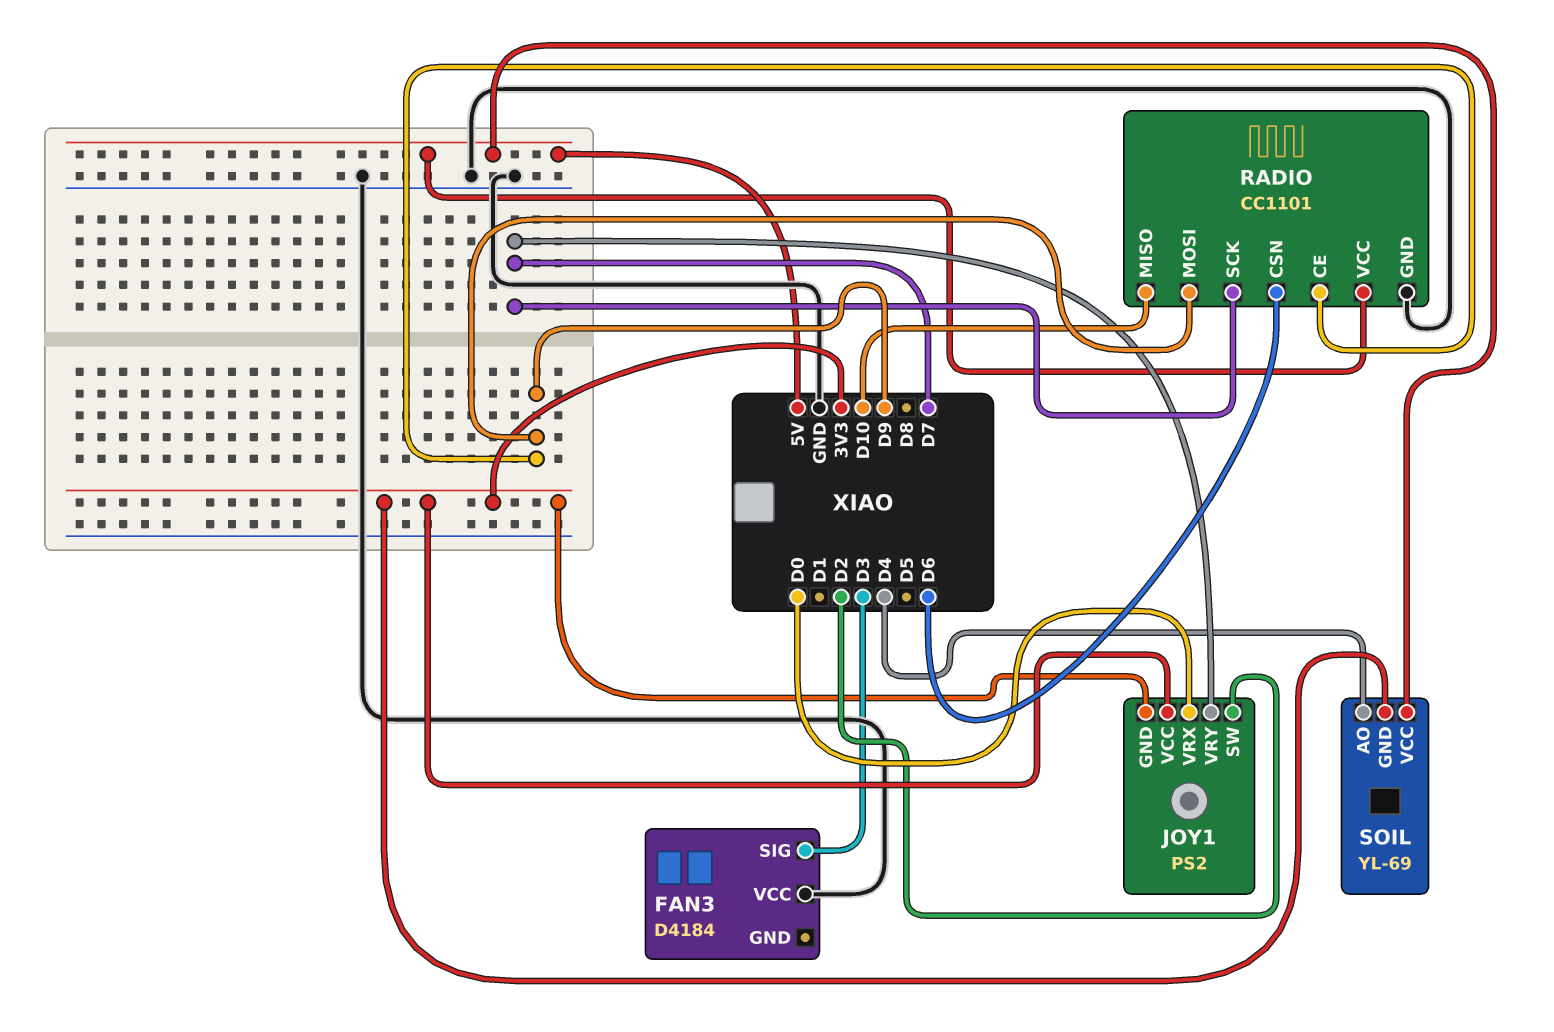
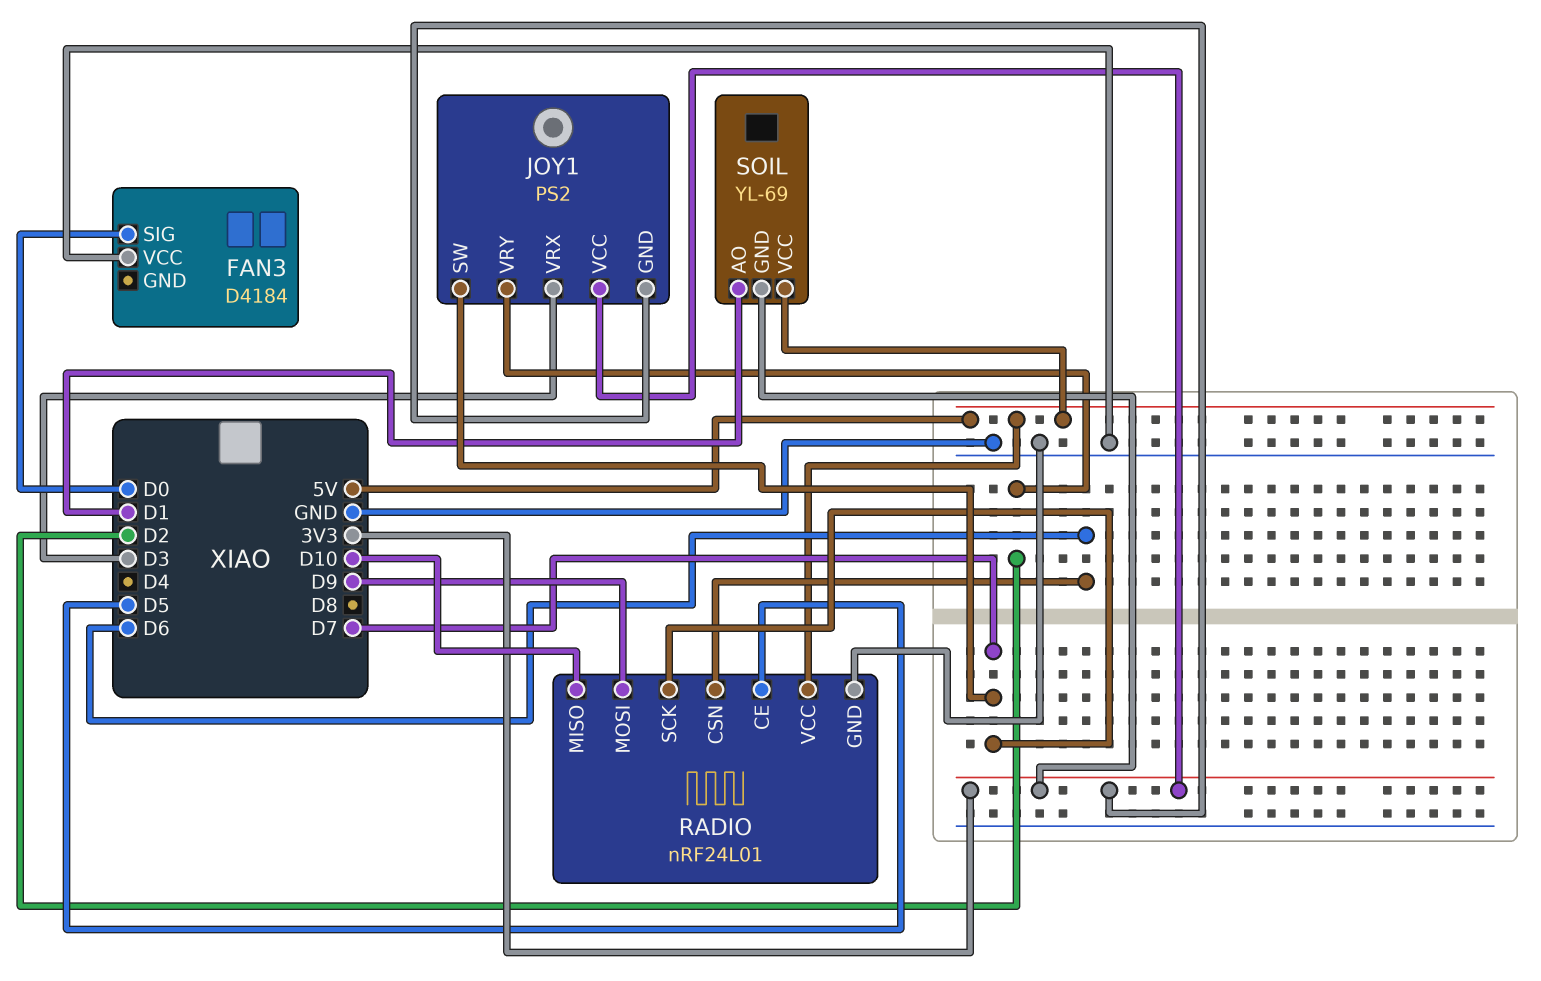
FAN3 pin SIG: D3 -> D0
JOY1 pin SW: D2 -> D7
JOY1 pin VRX: D0 -> D3
JOY1 pin VRY: D7 -> D2
RADIO: CC1101 -> nRF24L01
RADIO pin CE: D9 -> D5
SOIL pin AO: D4 -> D1

